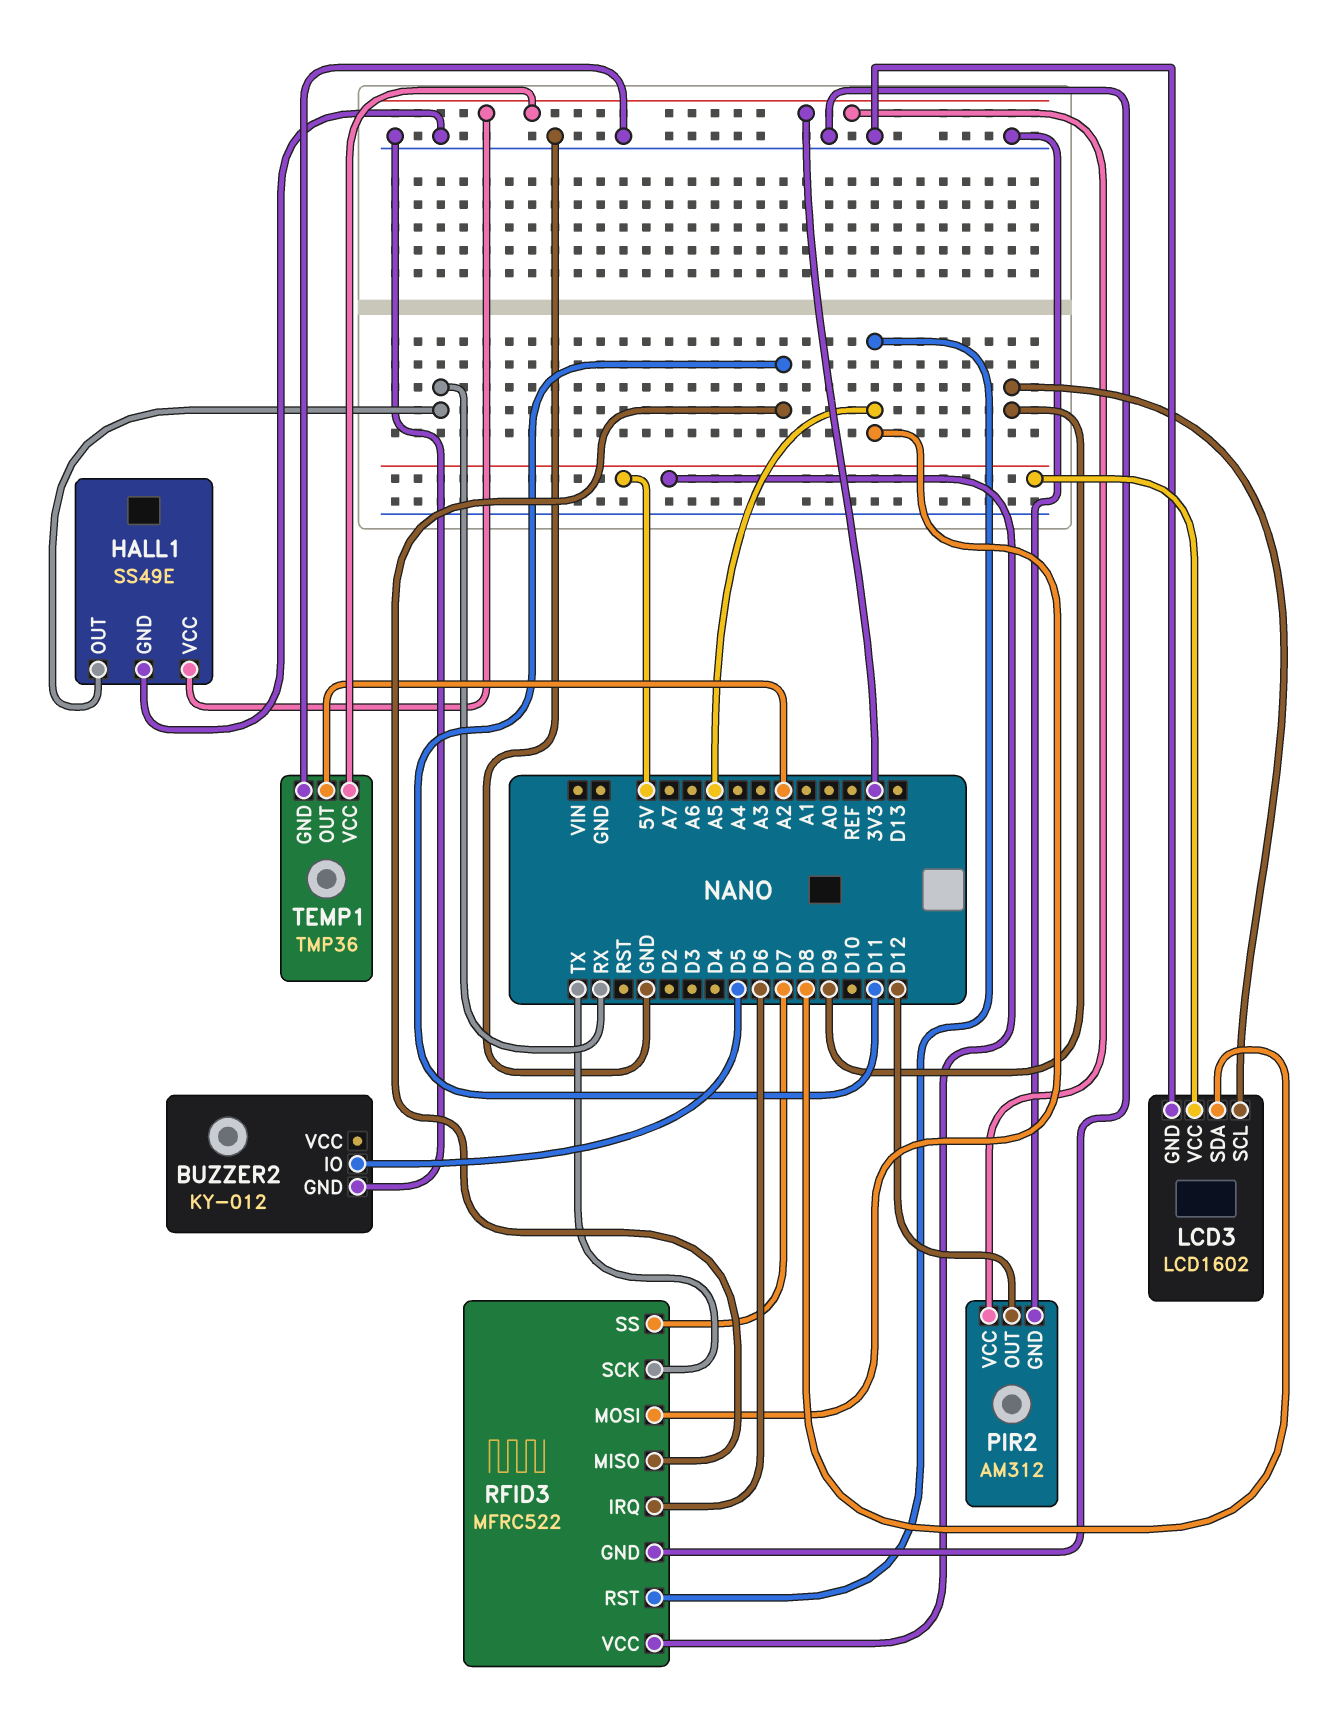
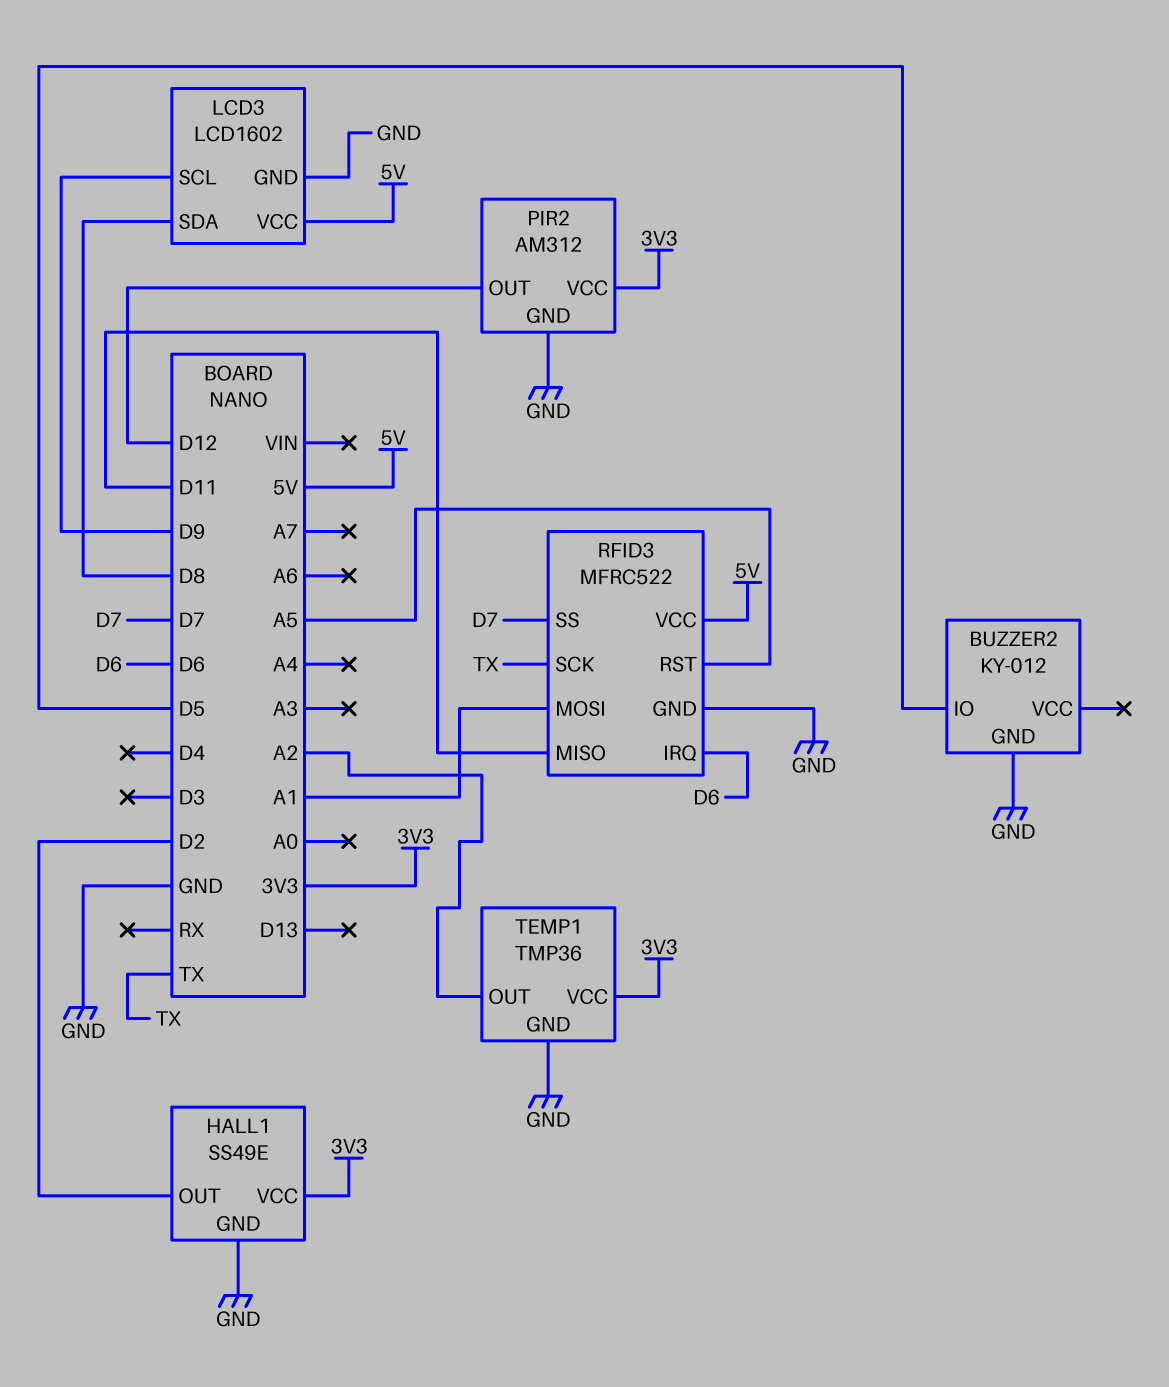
HALL1 pin OUT: RX -> D2
RFID3 pin MOSI: A5 -> A1

